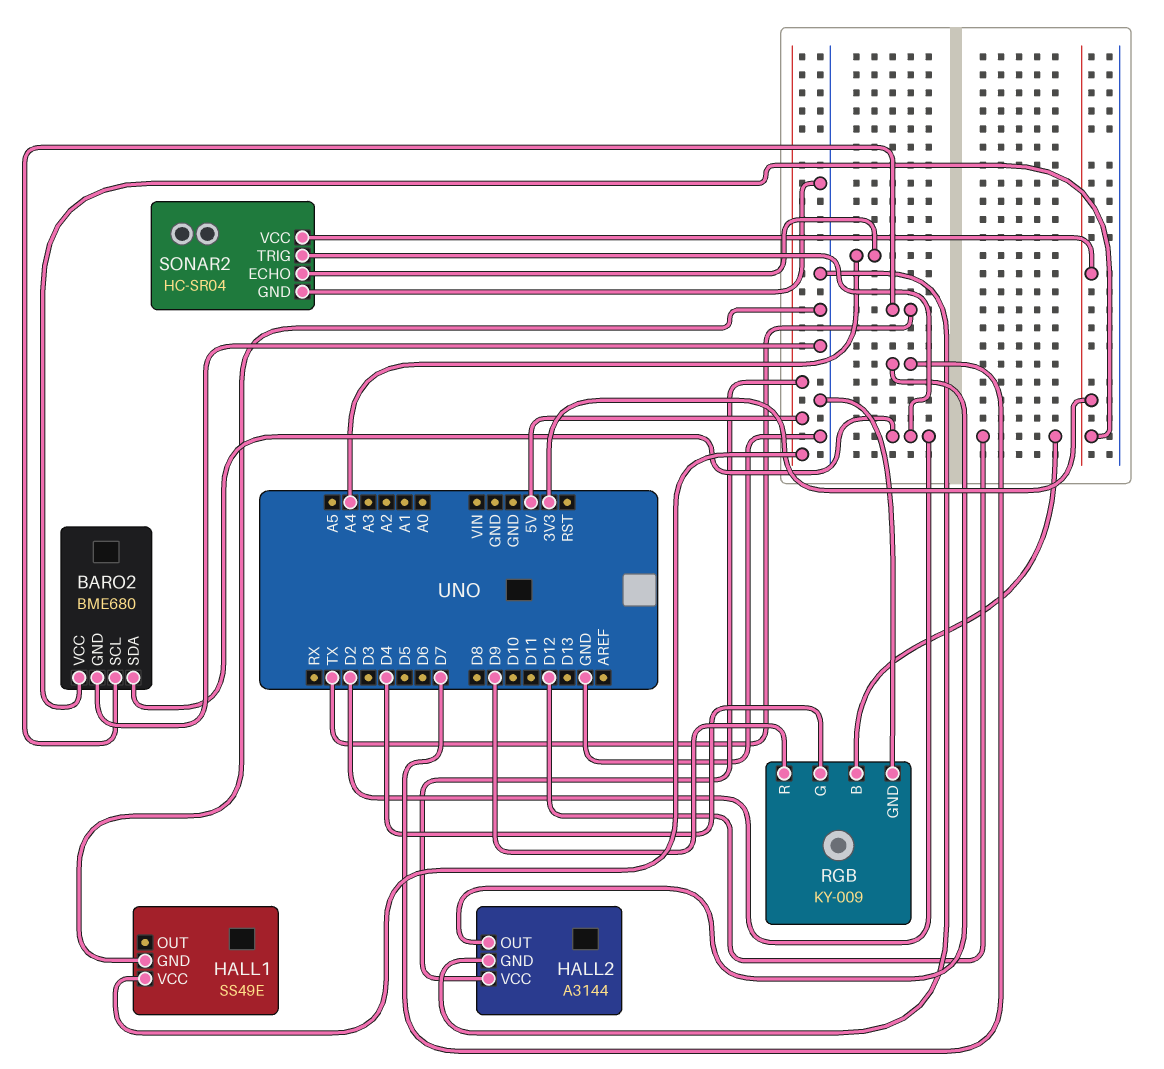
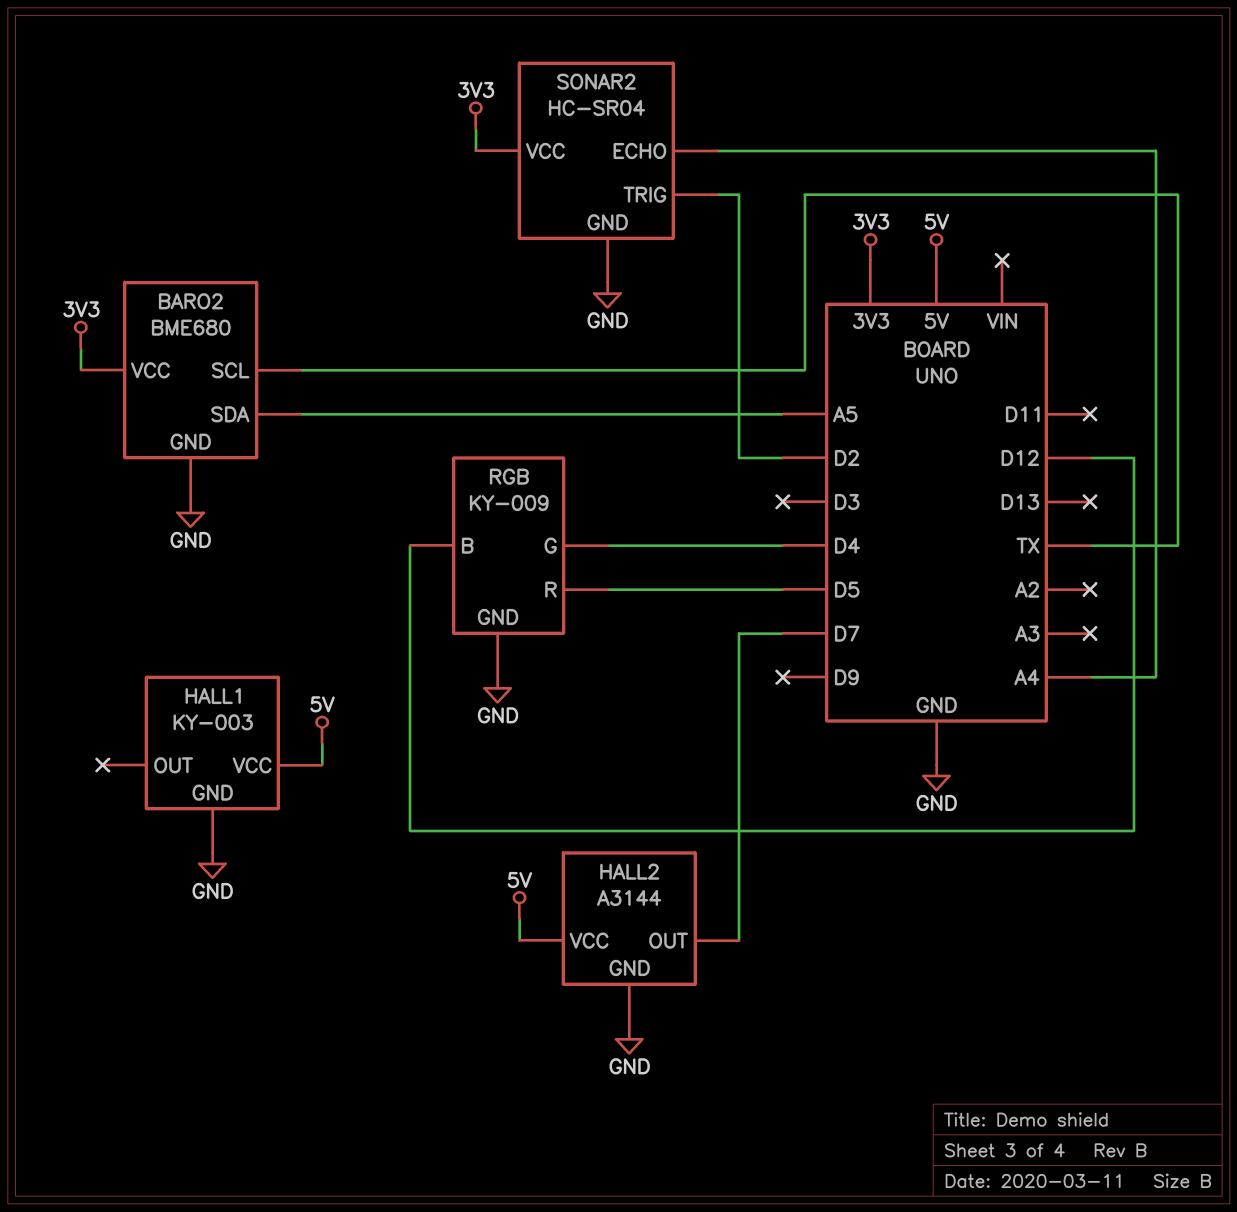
BARO2 pin SDA: D2 -> A5
HALL1: SS49E -> KY-003
RGB pin R: D9 -> D5

